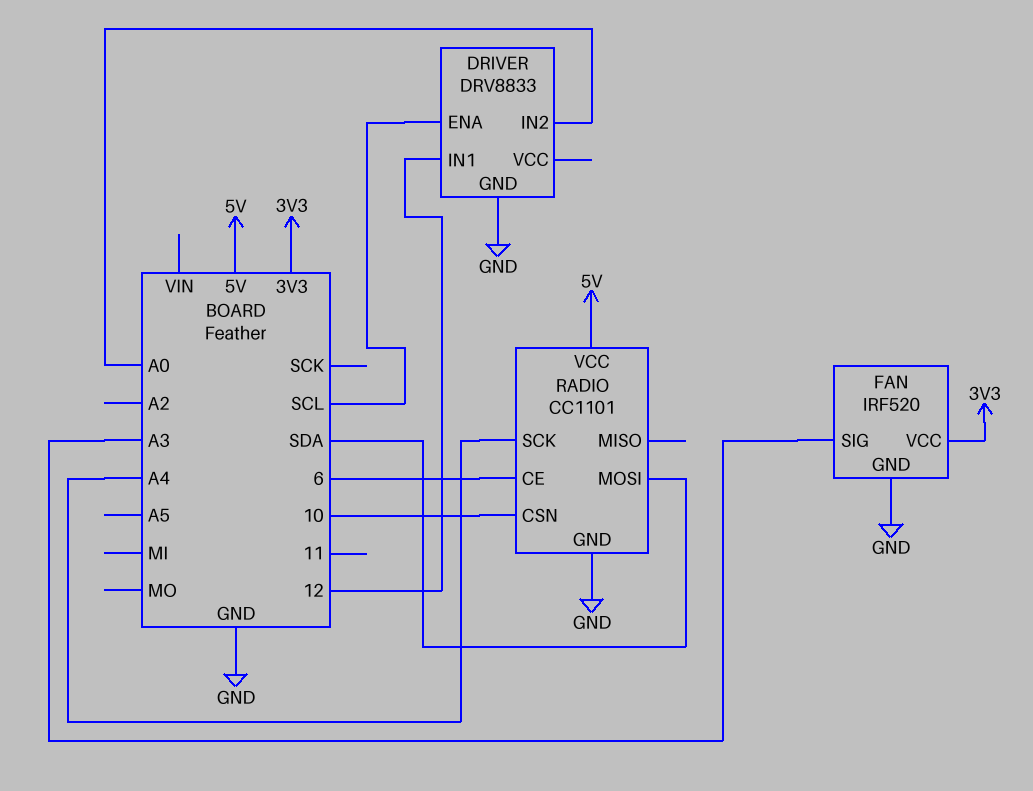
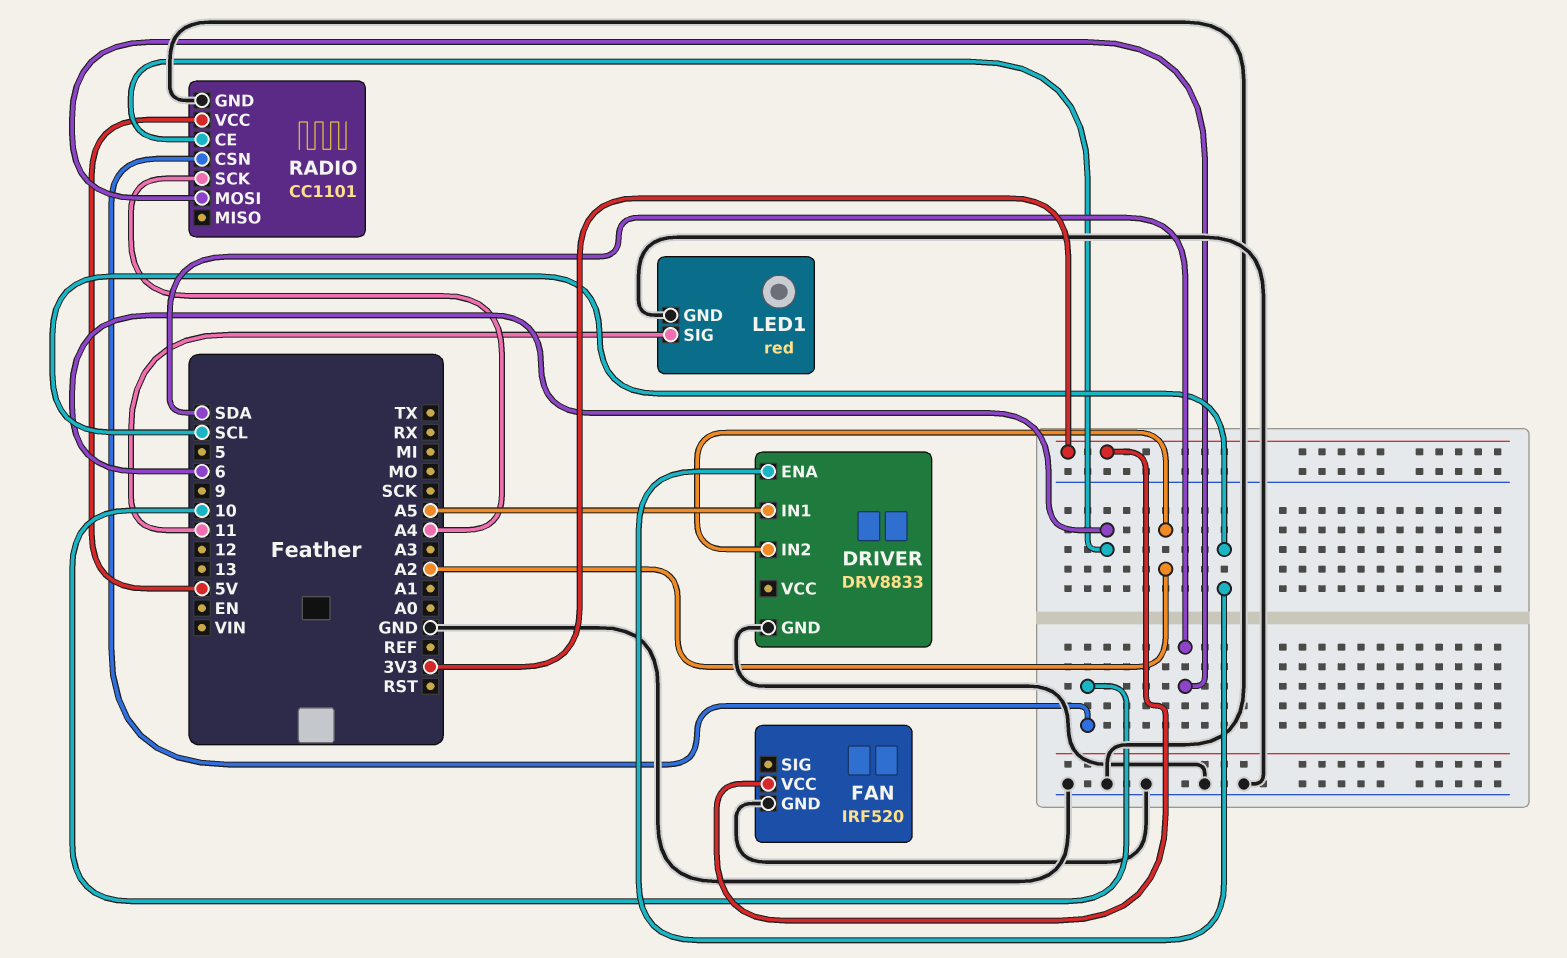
DRIVER pin IN1: 12 -> A5
DRIVER pin IN2: A0 -> A2
FAN pin SIG: A3 -> none
LED1: none -> red
LED1 pin GND: none -> GND
LED1 pin SIG: none -> 11

